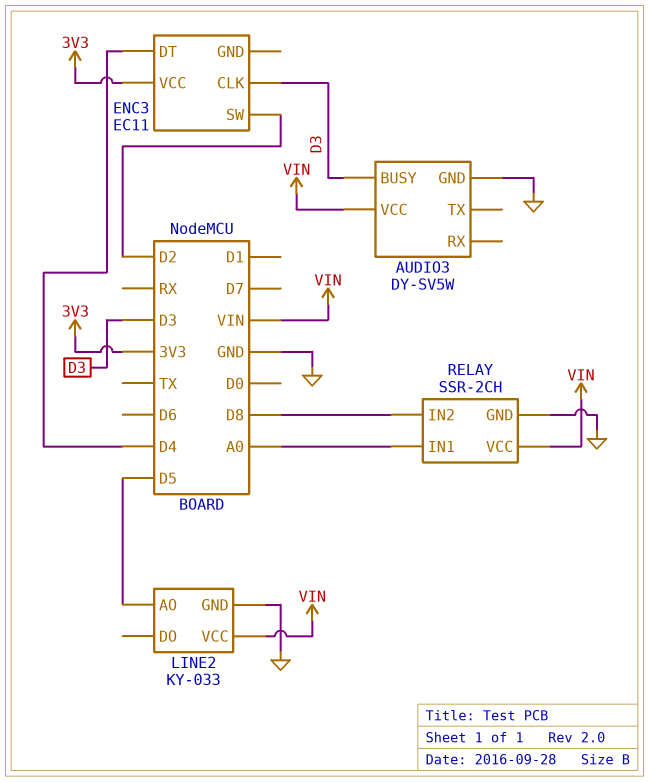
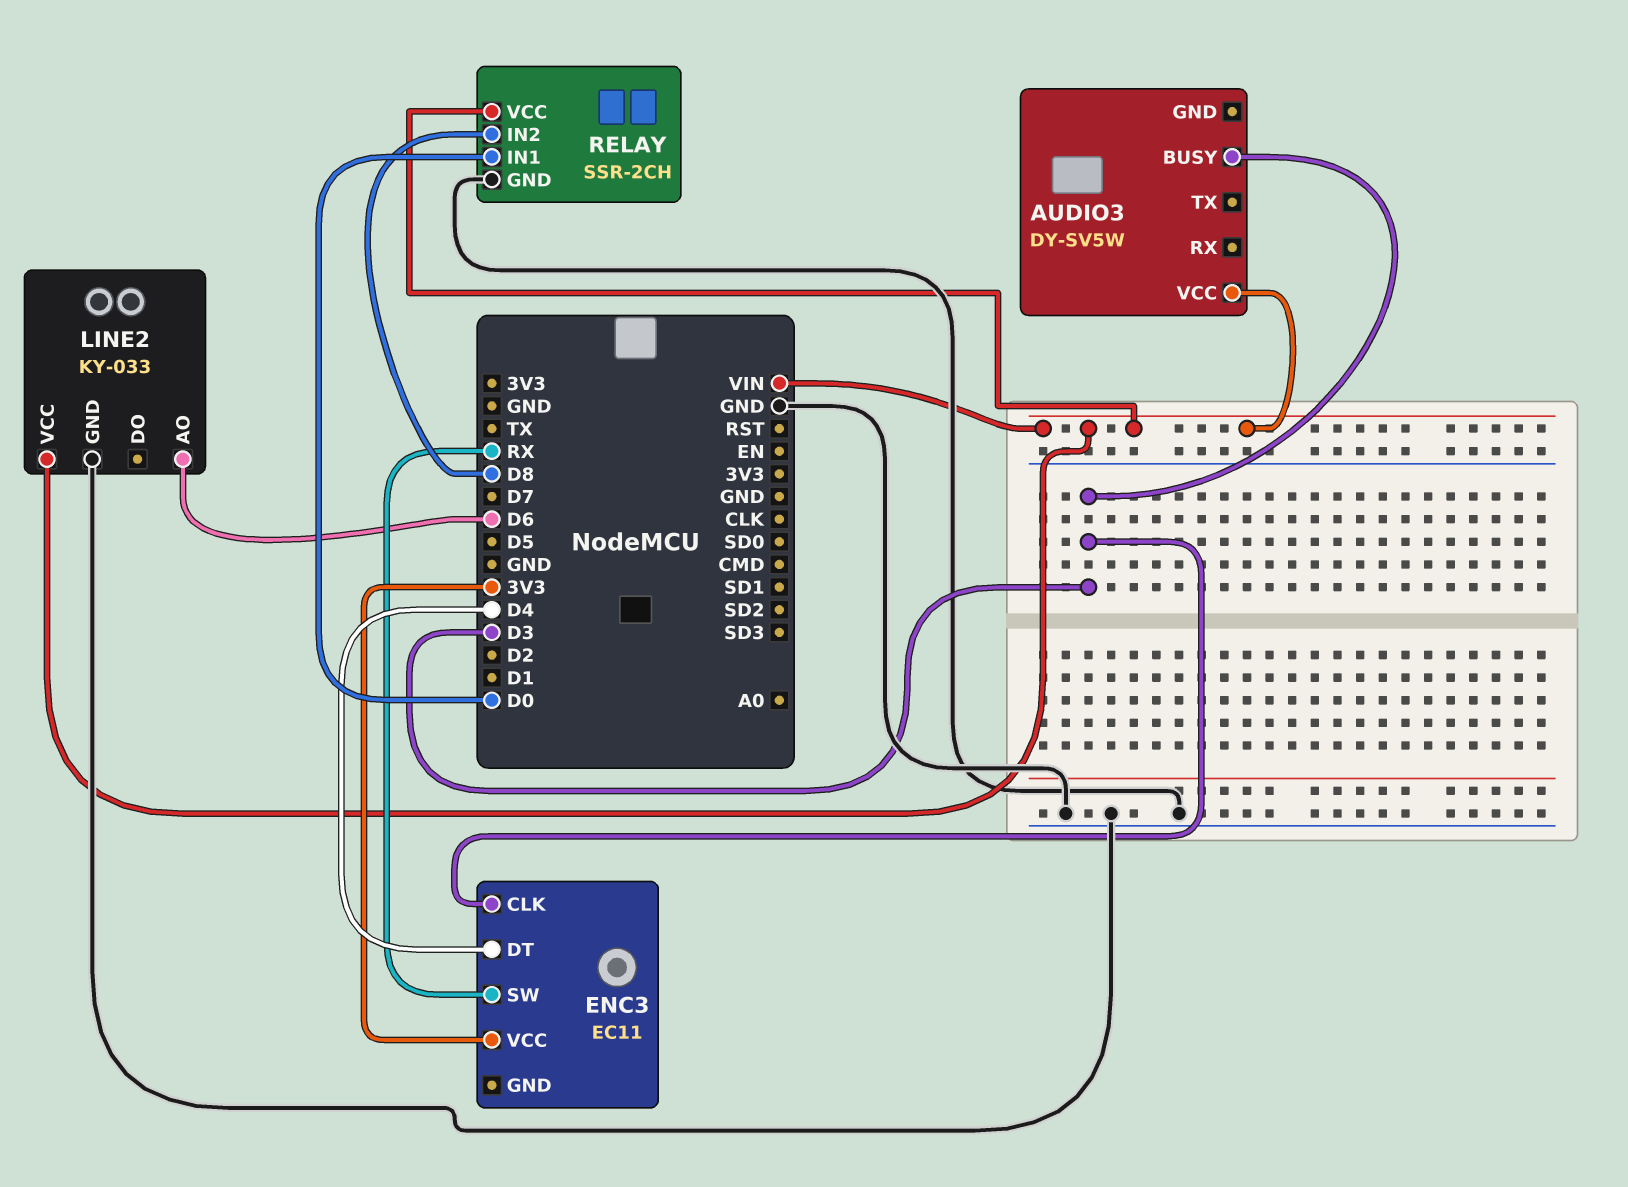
AUDIO3 pin GND: GND -> none
ENC3 pin SW: D2 -> RX
LINE2 pin AO: D5 -> D6
RELAY pin IN1: A0 -> D0

